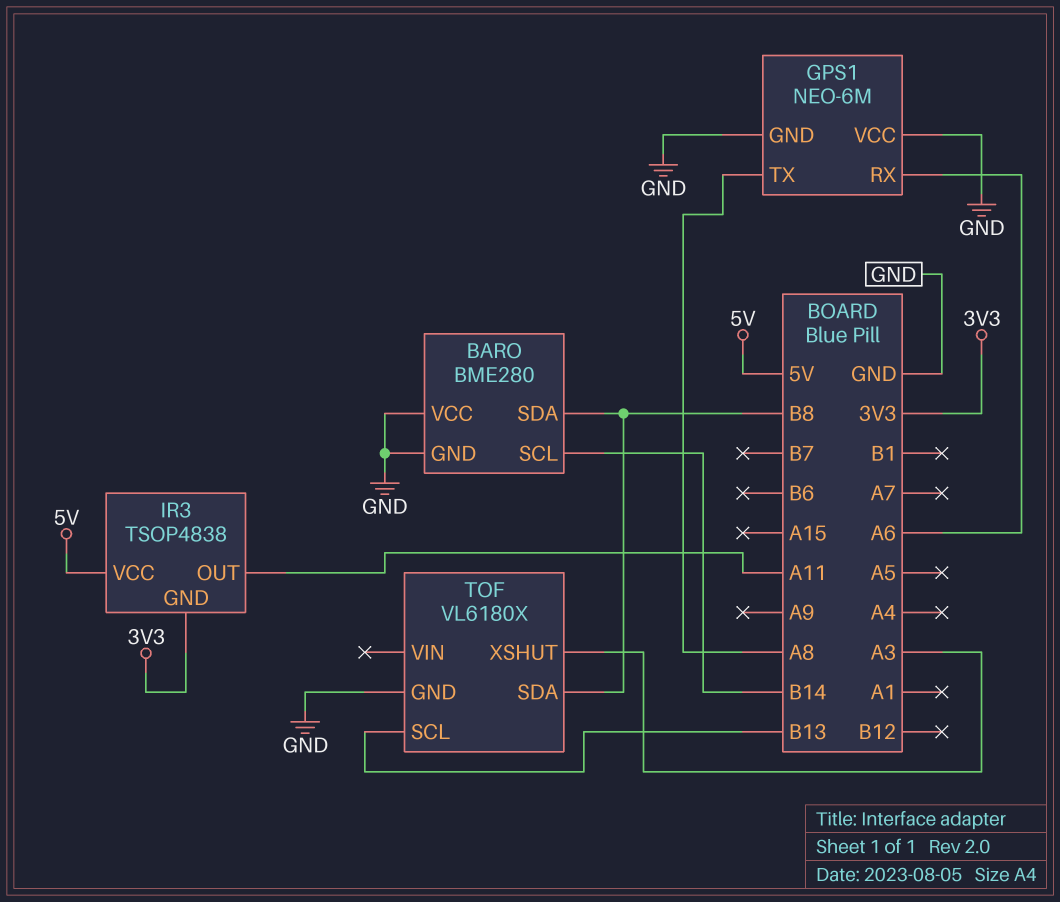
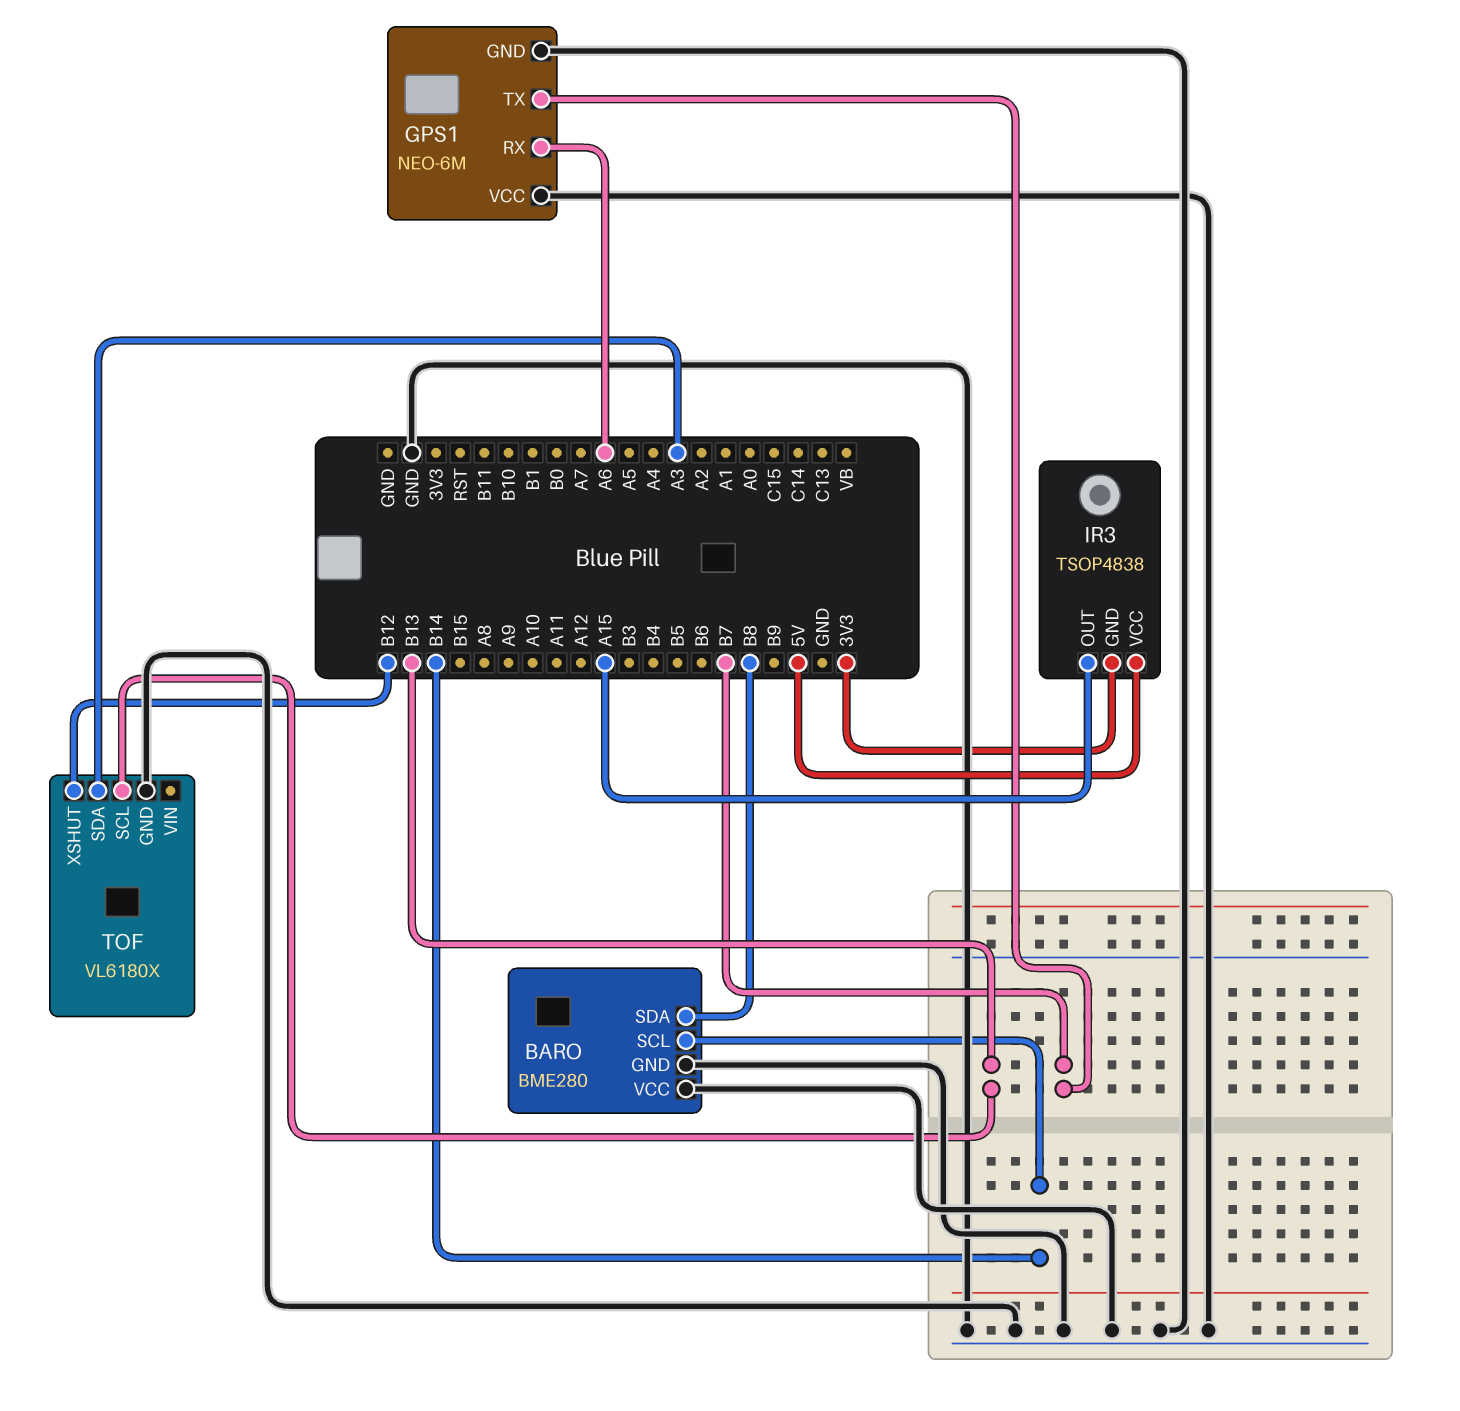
GPS1 pin TX: A8 -> B7
IR3 pin OUT: A11 -> A15
TOF pin SDA: B8 -> A3
TOF pin XSHUT: A3 -> B12

